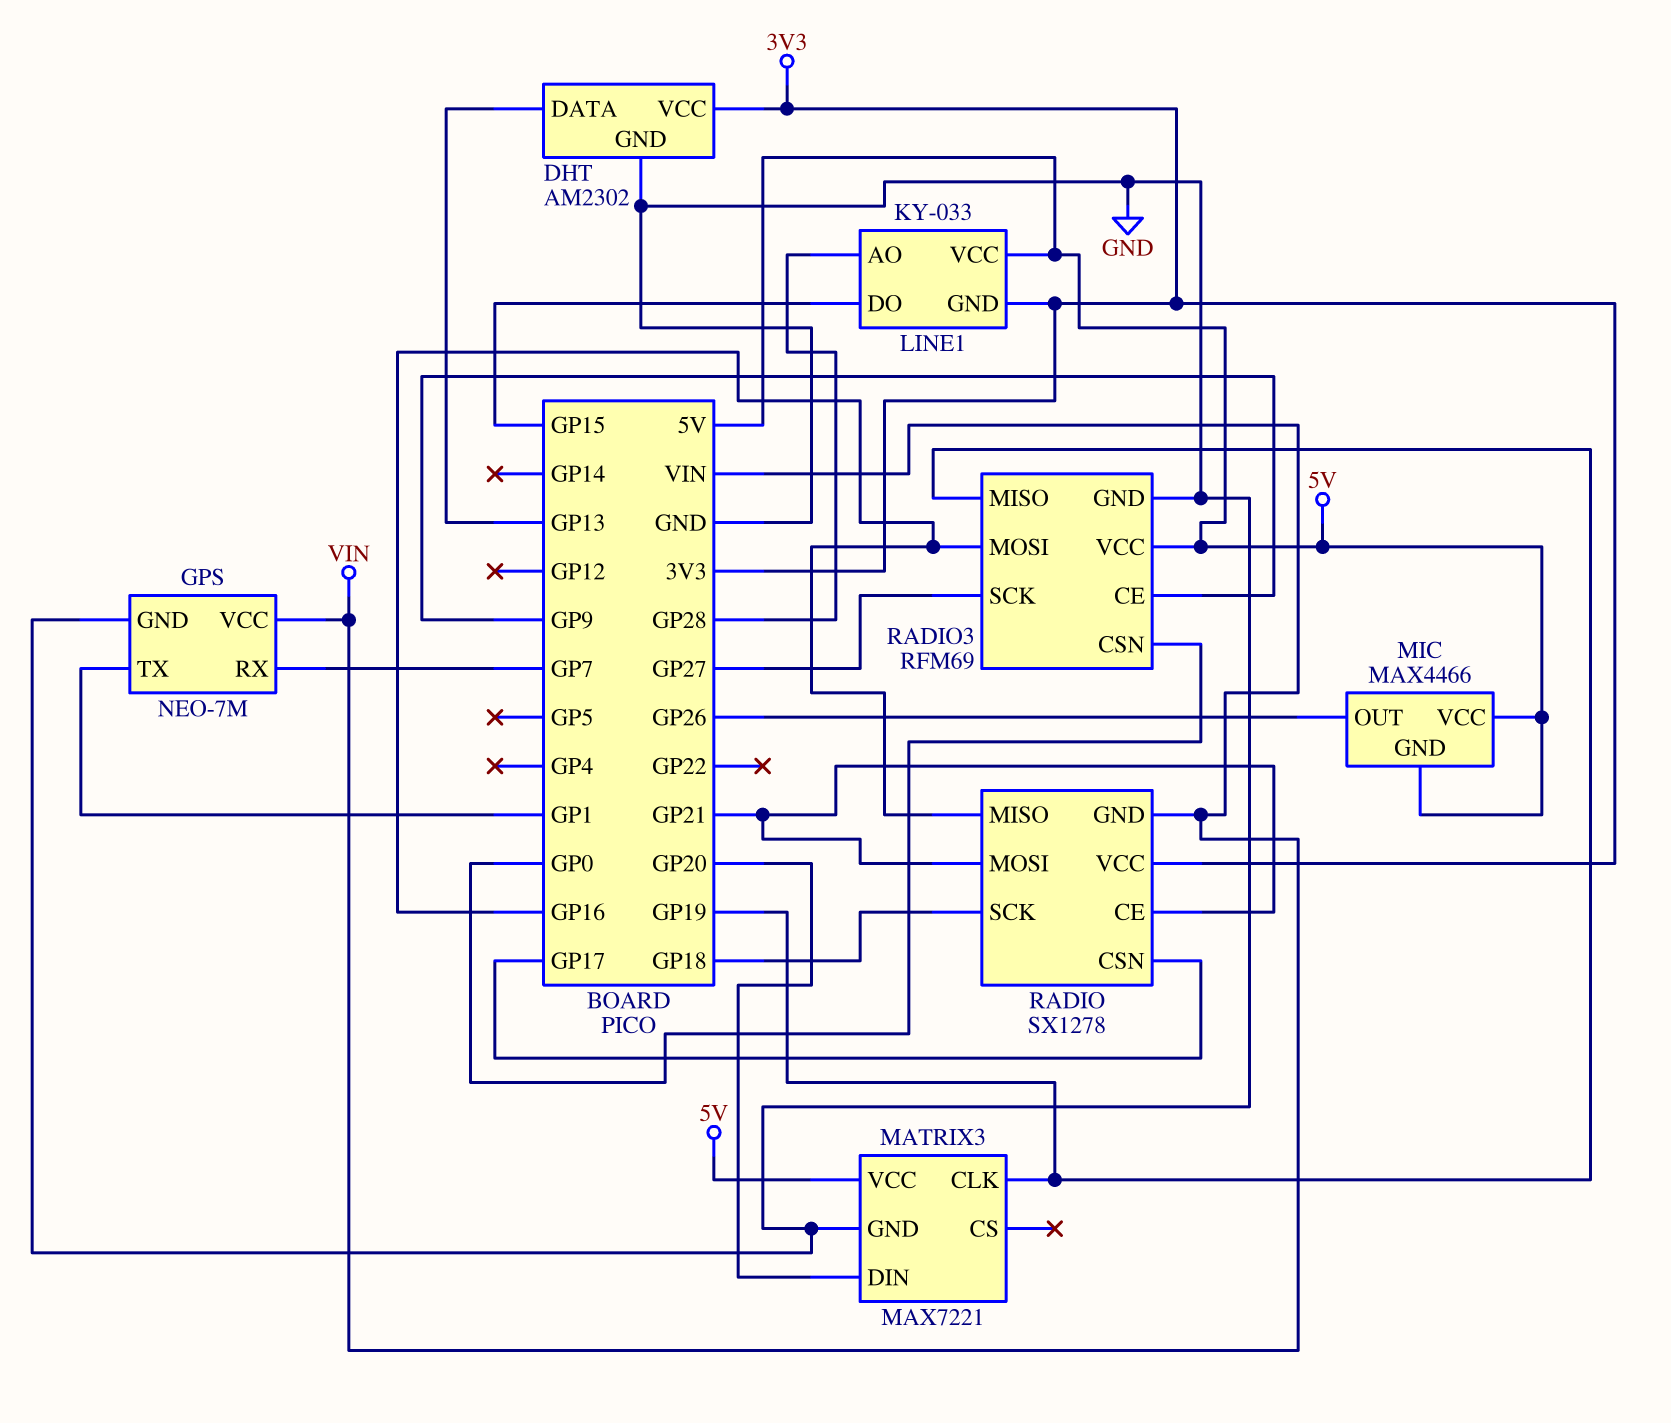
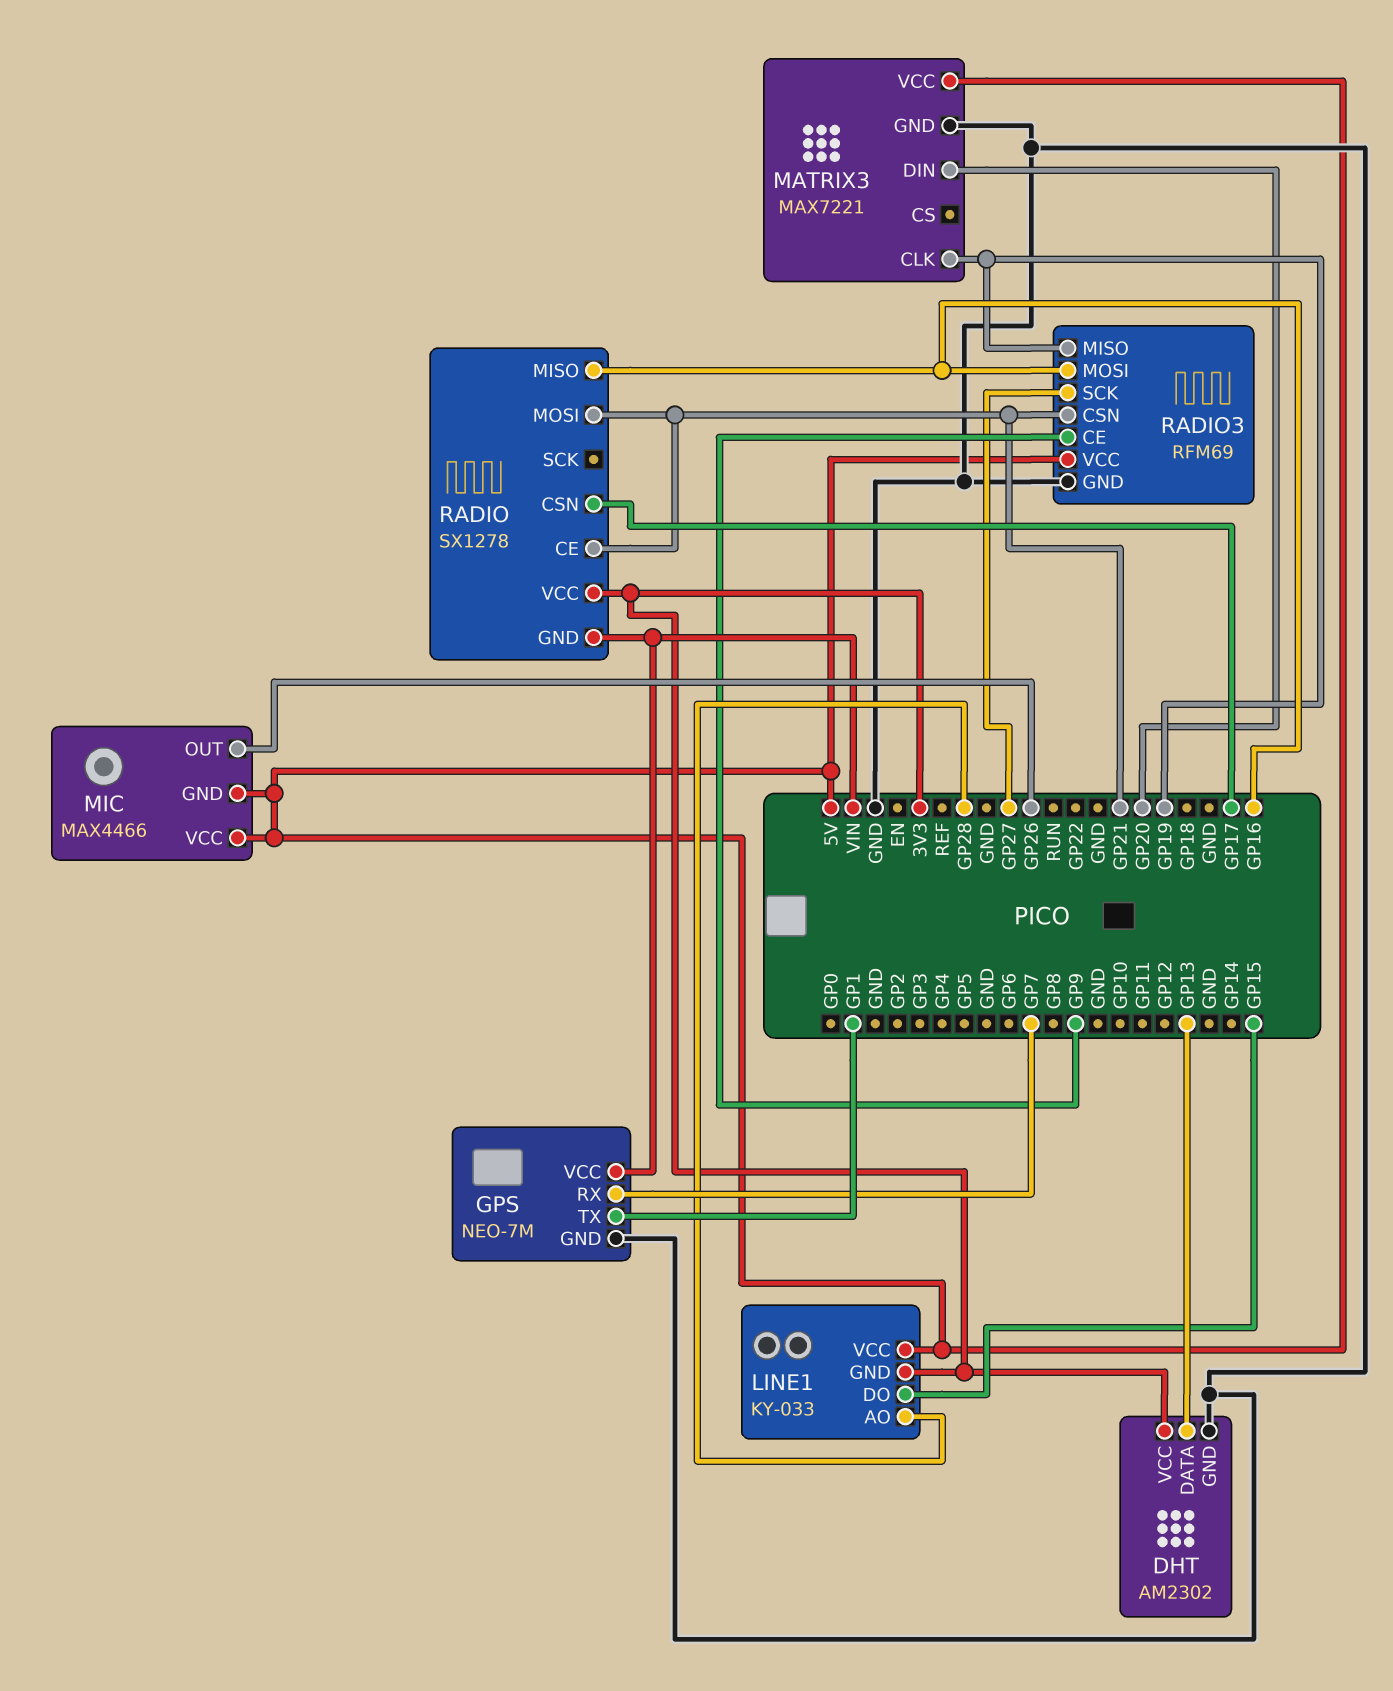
RADIO pin SCK: GP18 -> none
RADIO3 pin CSN: GP0 -> GP21

